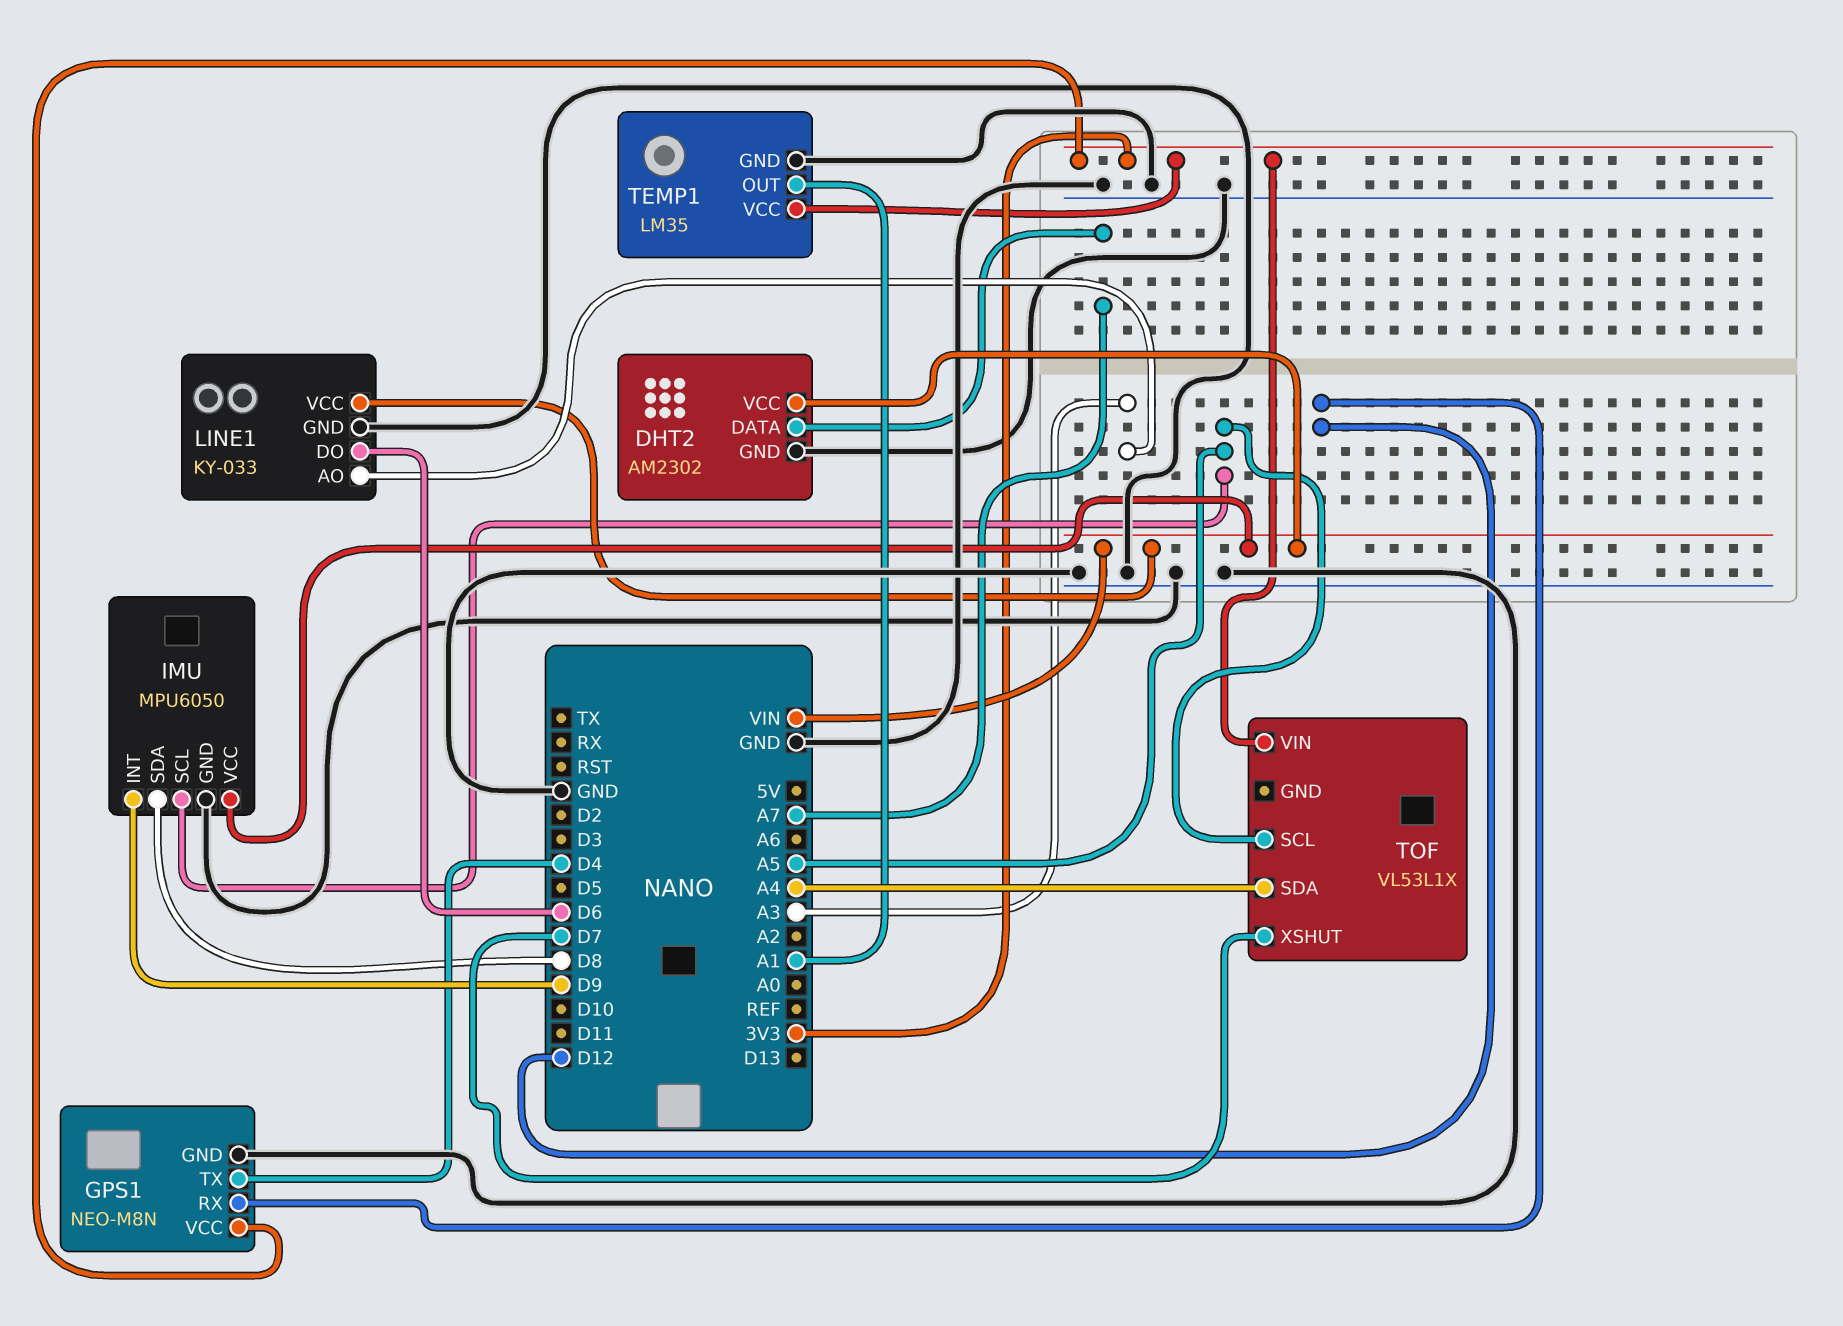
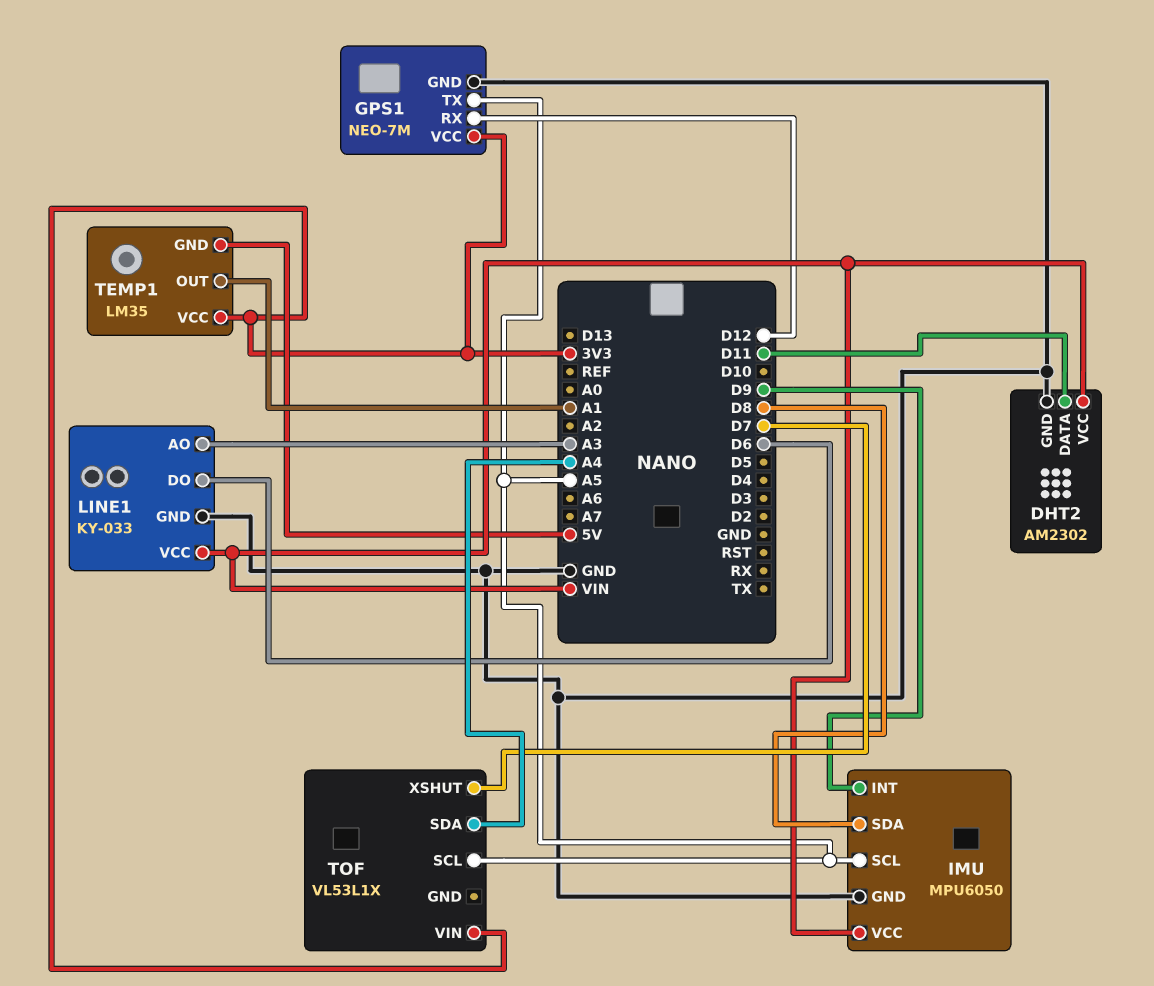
DHT2 pin DATA: A7 -> D11
GPS1: NEO-M8N -> NEO-7M
GPS1 pin TX: D4 -> A5
TEMP1 pin GND: GND -> 5V

